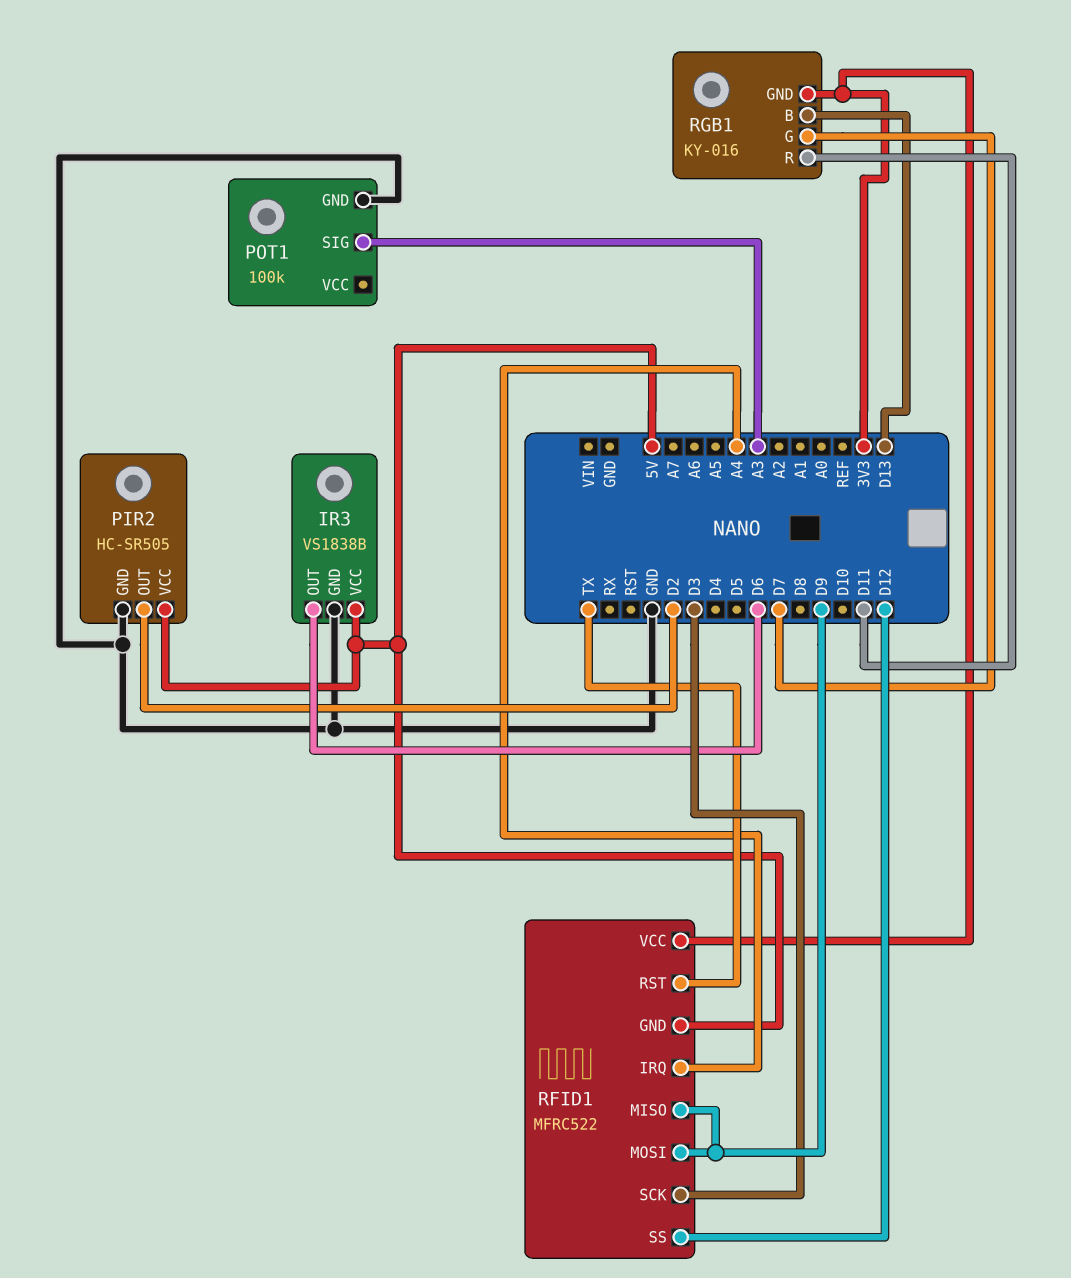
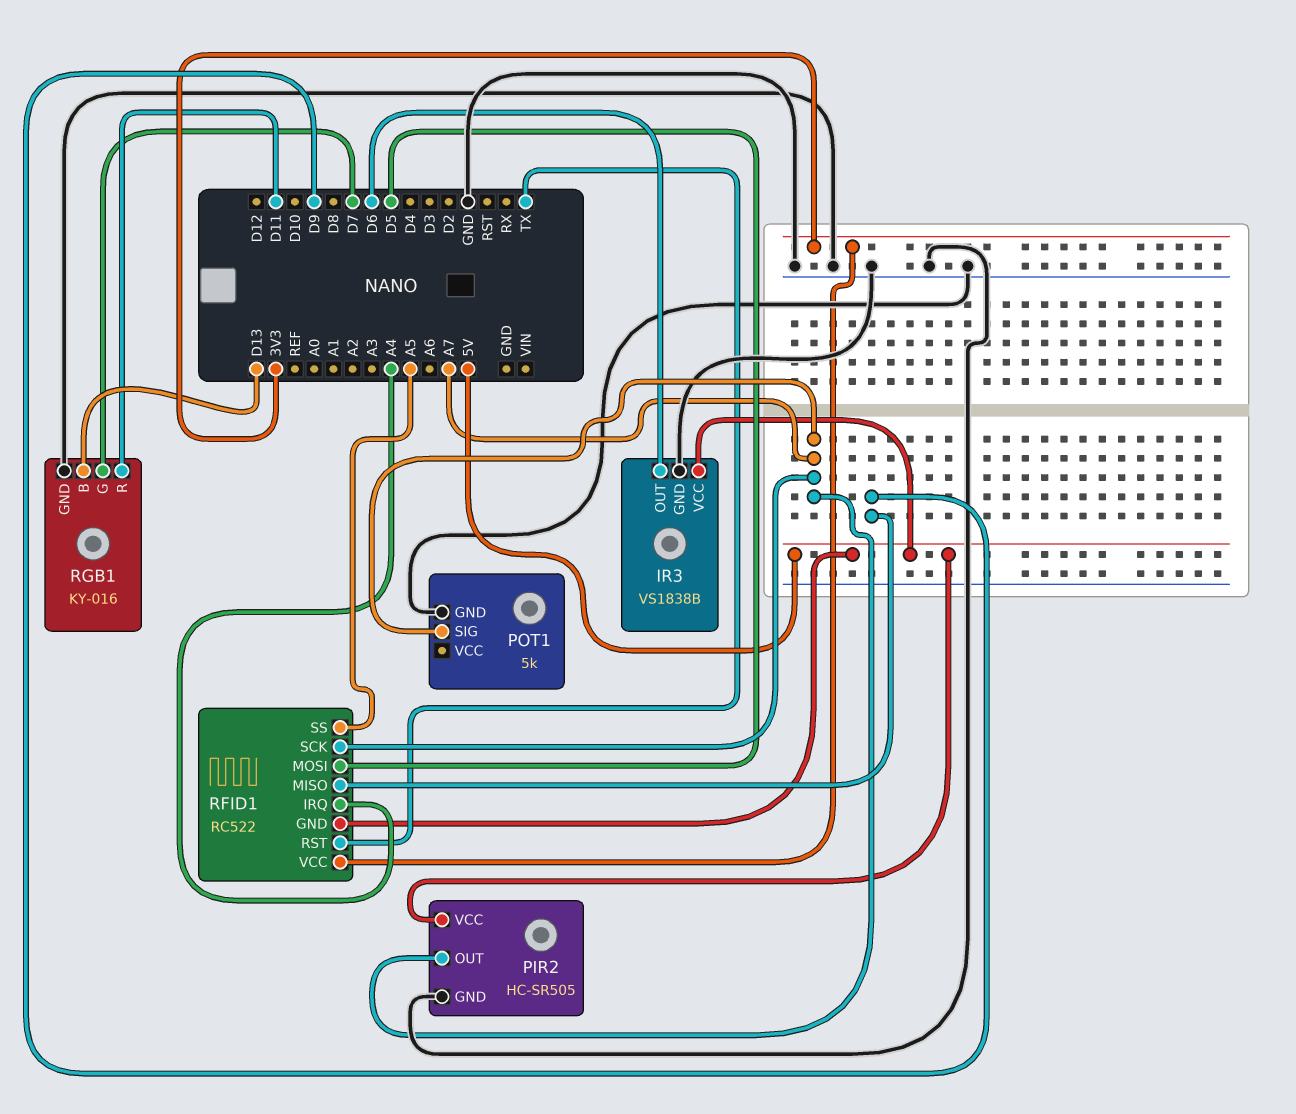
PIR2 pin OUT: D2 -> A7
POT1: 100k -> 5k
POT1 pin SIG: A3 -> A7
RFID1: MFRC522 -> RC522
RFID1 pin MOSI: D9 -> D5
RFID1 pin SCK: D3 -> A7
RFID1 pin SS: D12 -> A5
RGB1 pin GND: 3V3 -> GND

